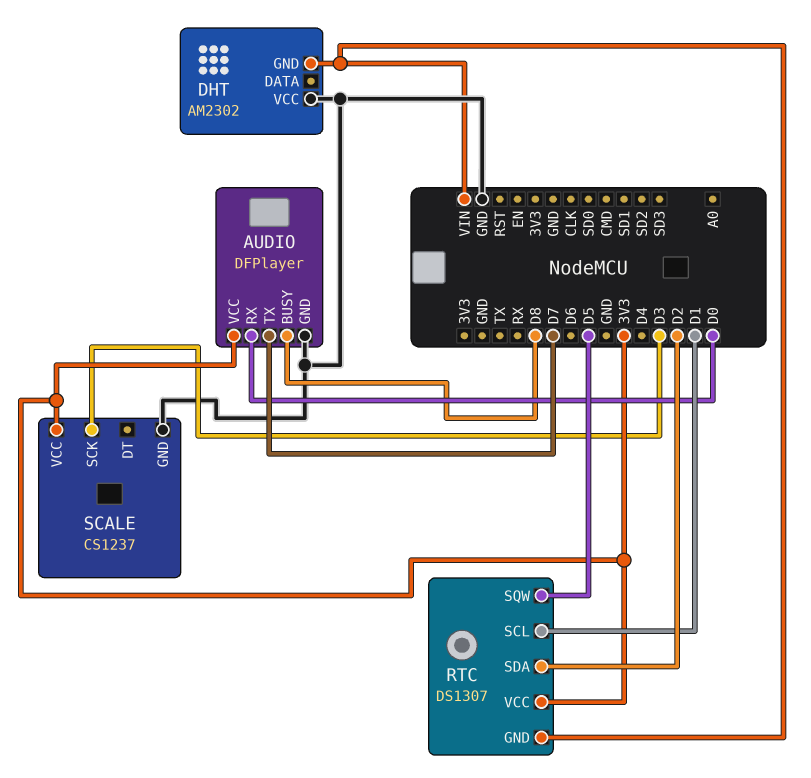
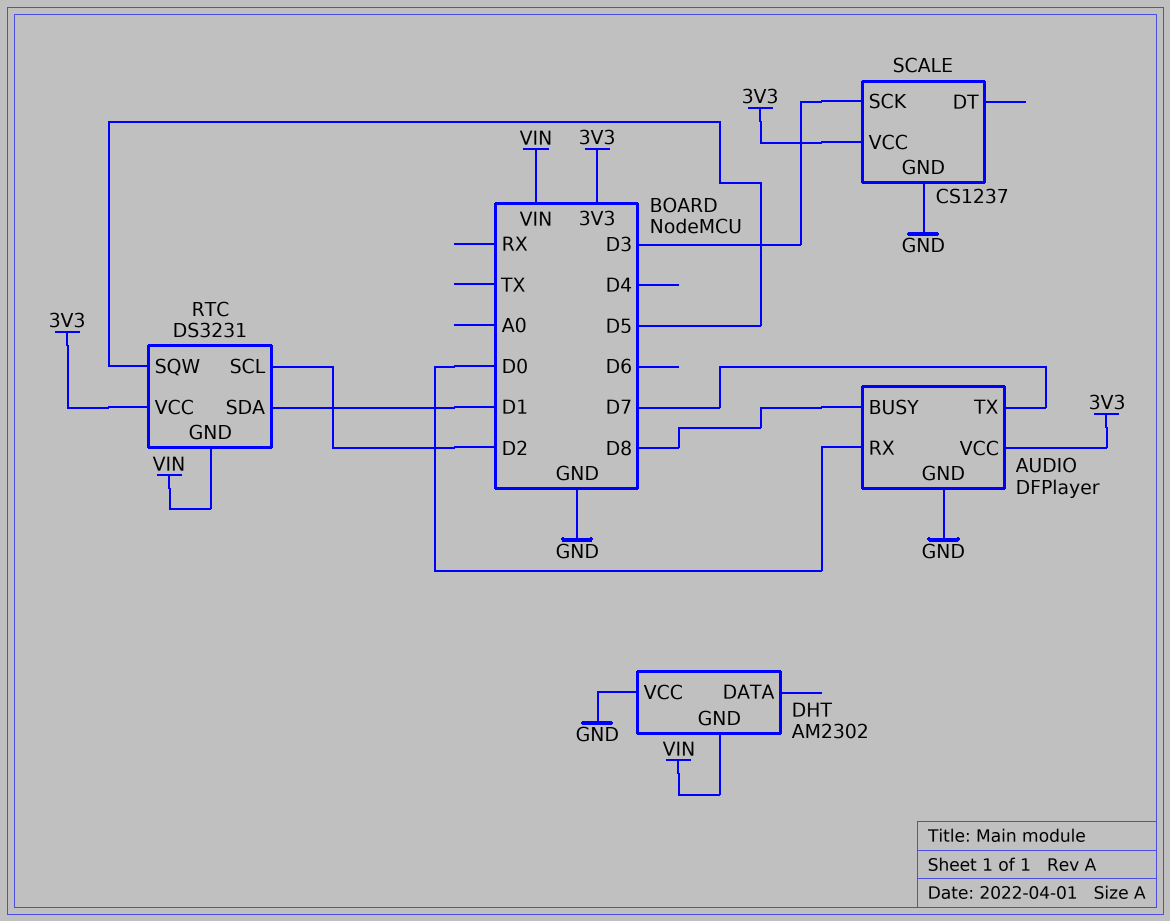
RTC: DS1307 -> DS3231
RTC pin SCL: D1 -> D2
RTC pin SDA: D2 -> D1

